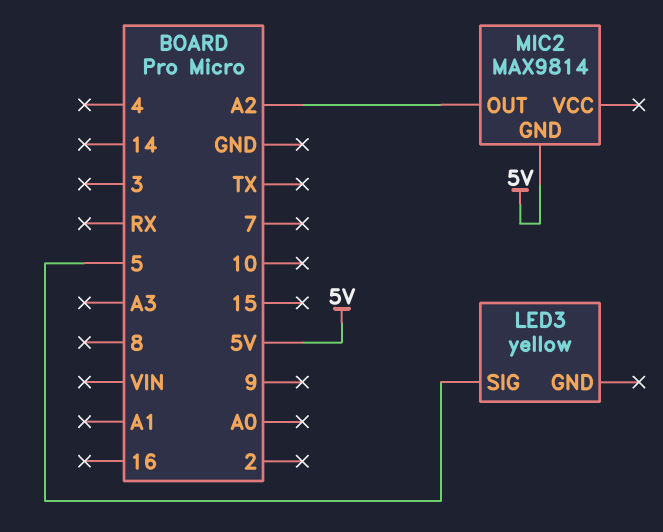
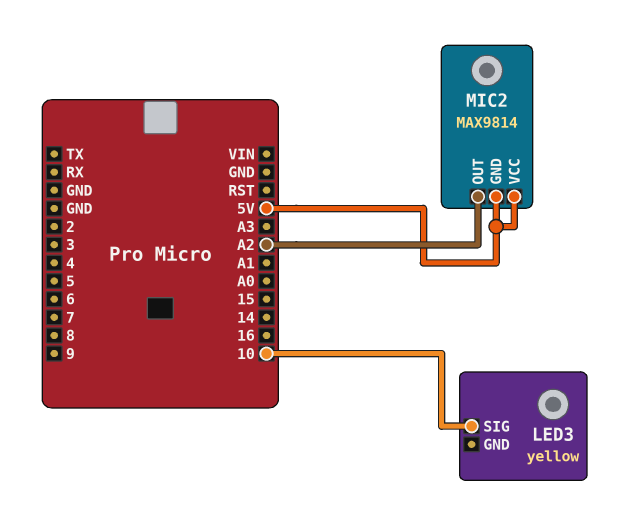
LED3 pin SIG: 5 -> 10
MIC2 pin VCC: none -> 5V

